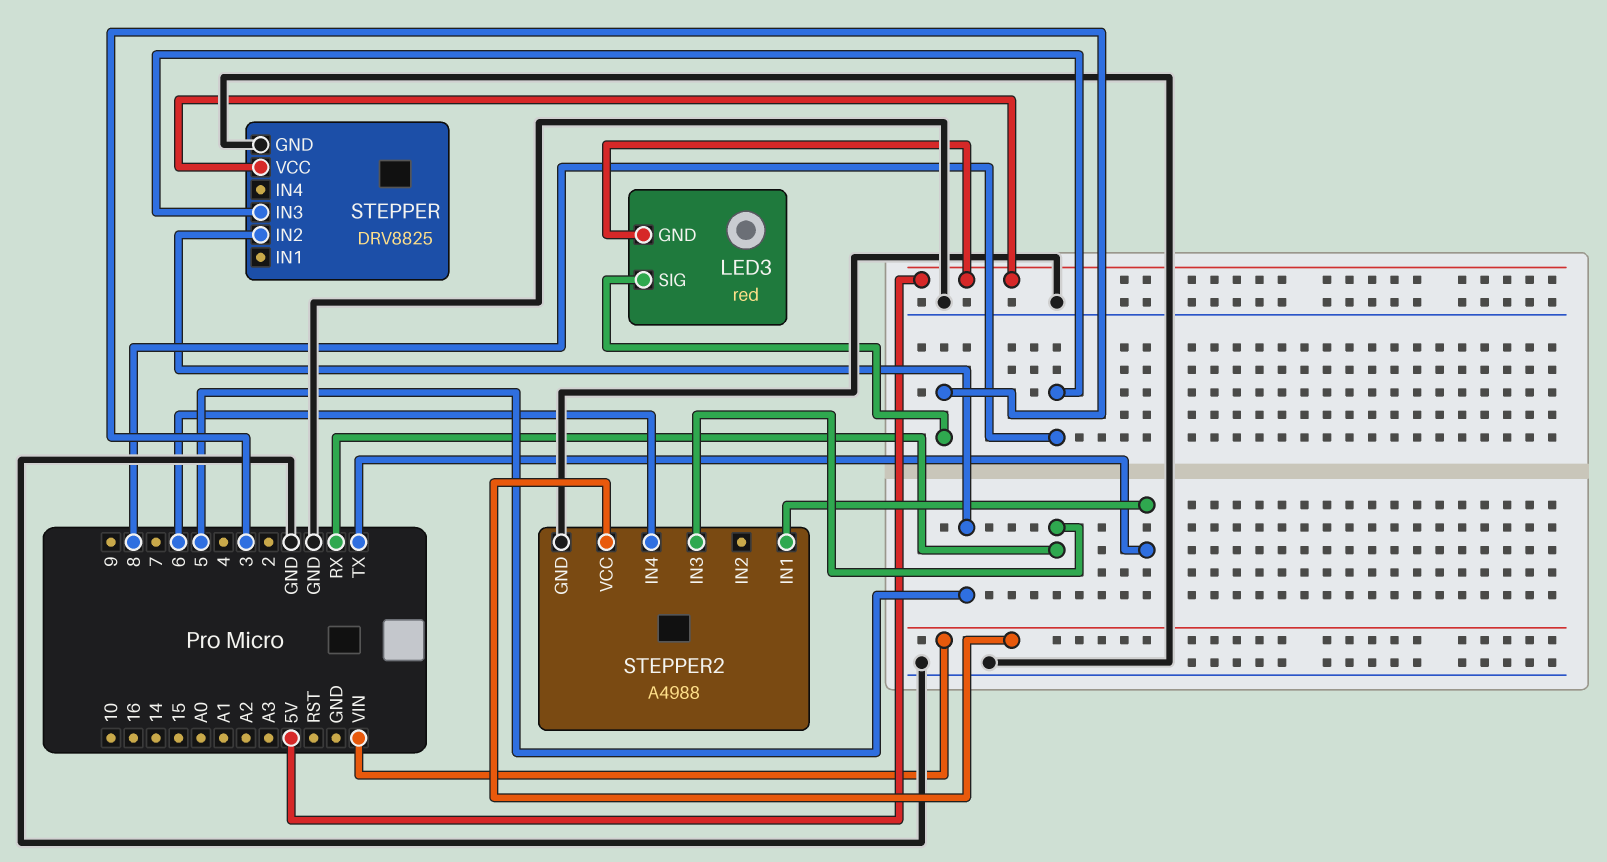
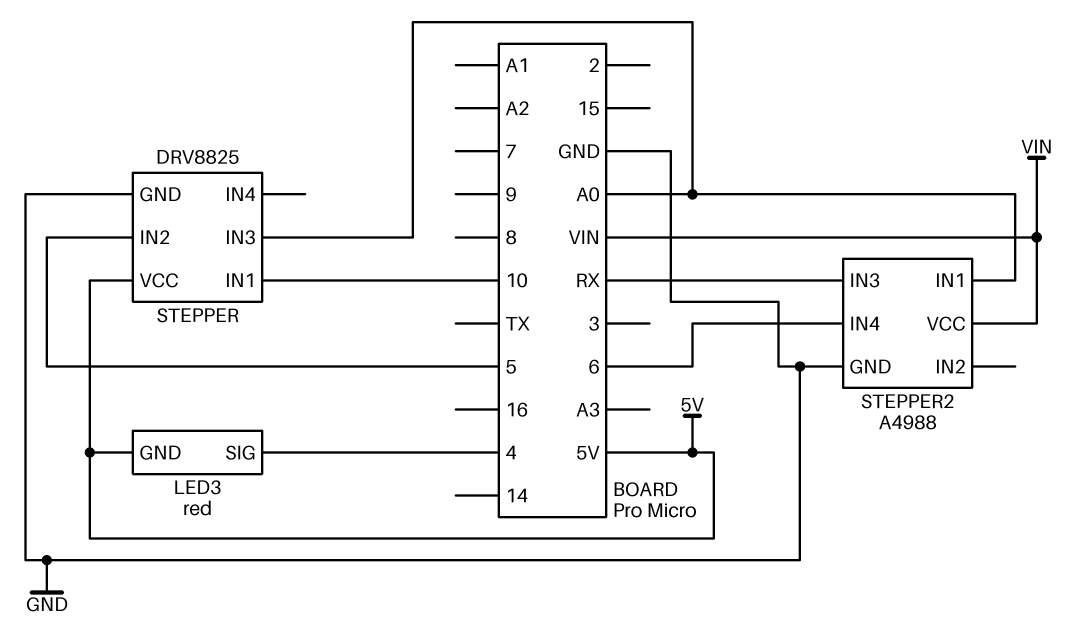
LED3 pin SIG: 3 -> 4
STEPPER pin IN1: none -> 10
STEPPER pin IN3: 8 -> A0
STEPPER2 pin IN1: TX -> A0

